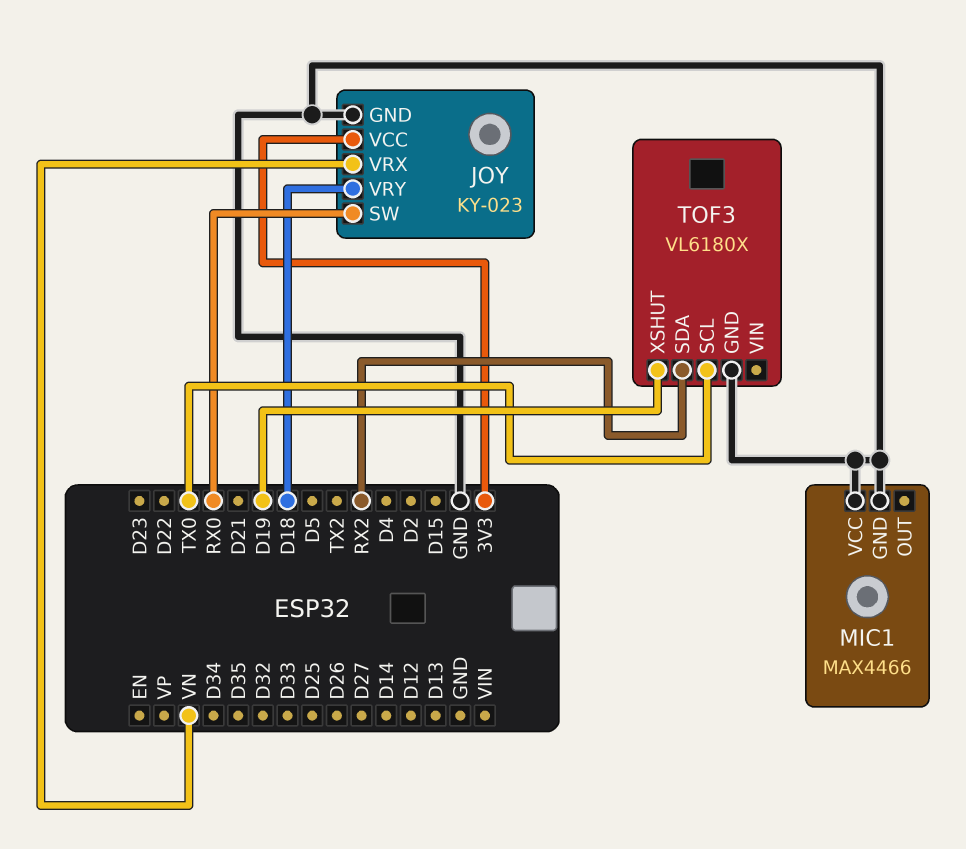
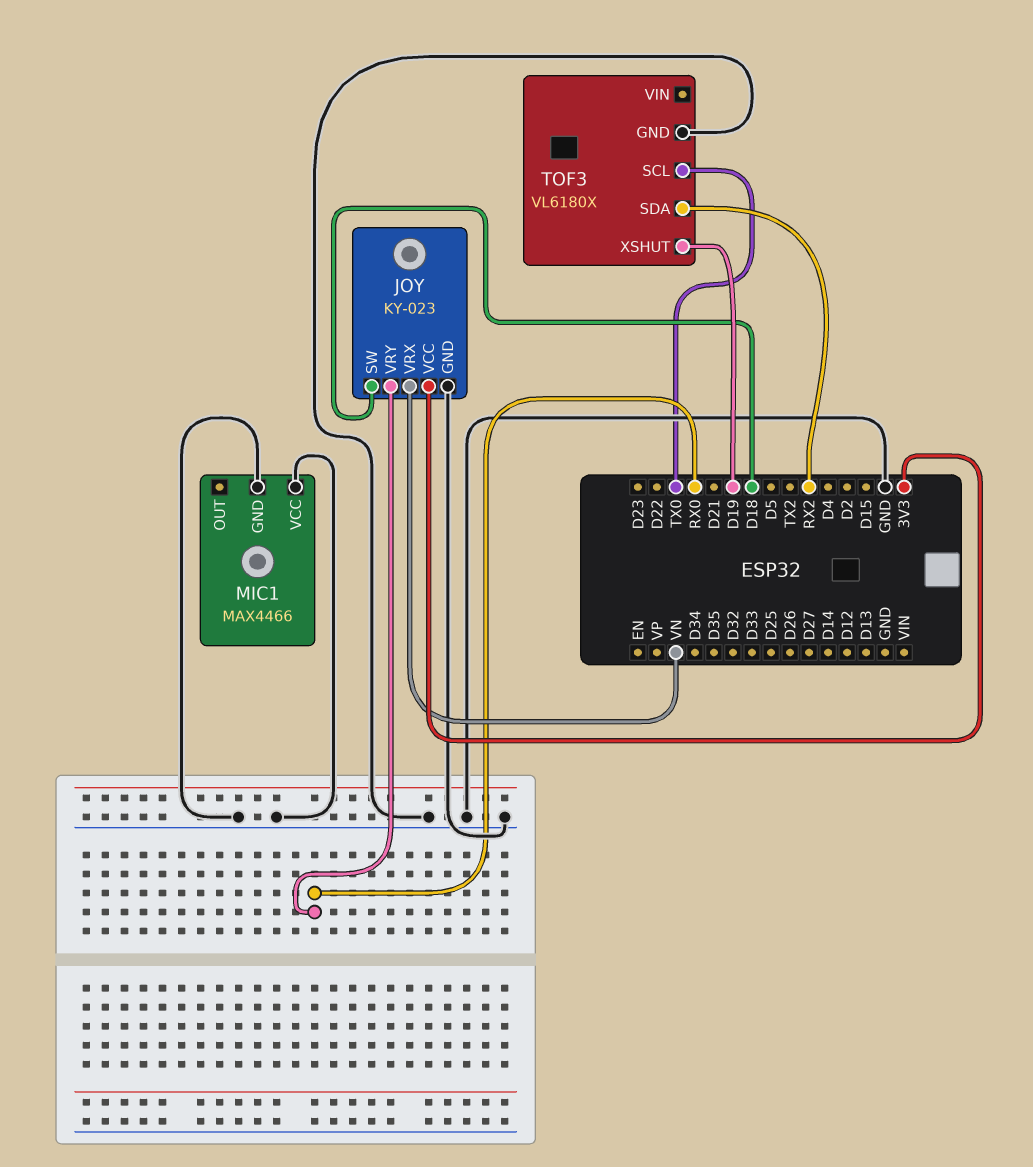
JOY pin SW: RX0 -> D18
JOY pin VRY: D18 -> RX0

